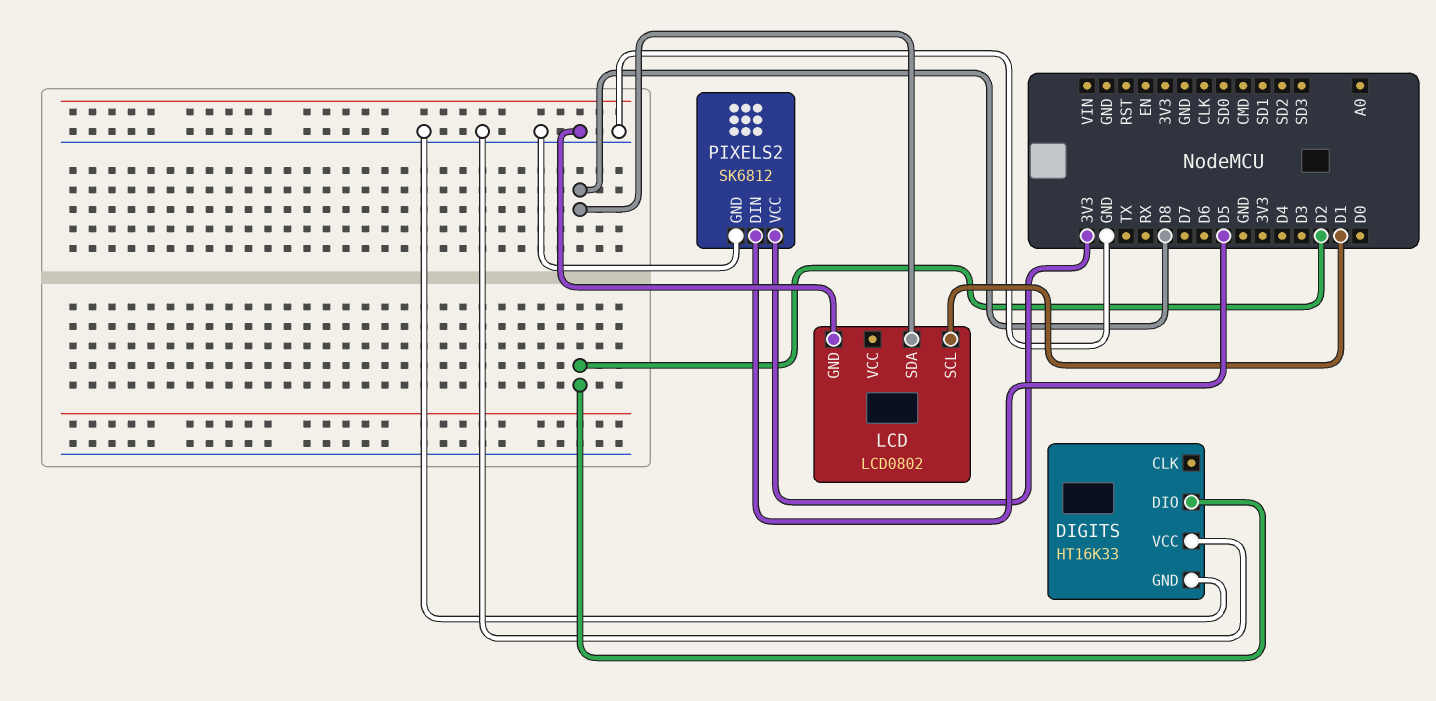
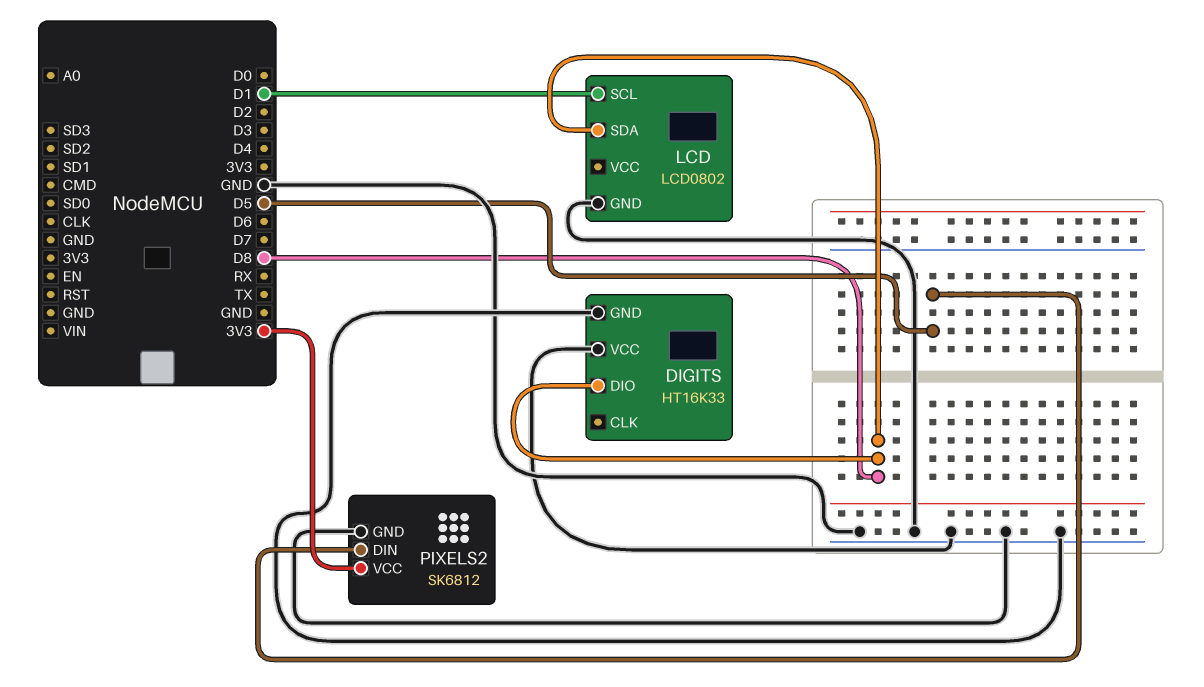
DIGITS pin DIO: D2 -> D8

